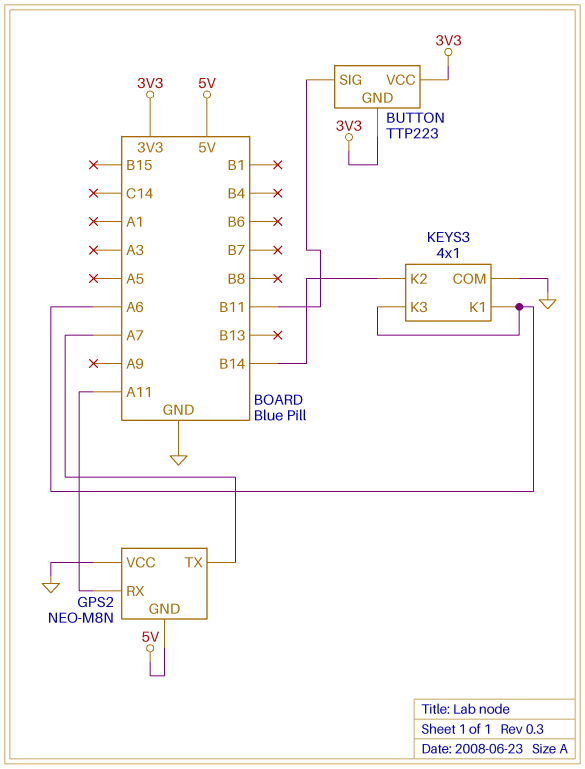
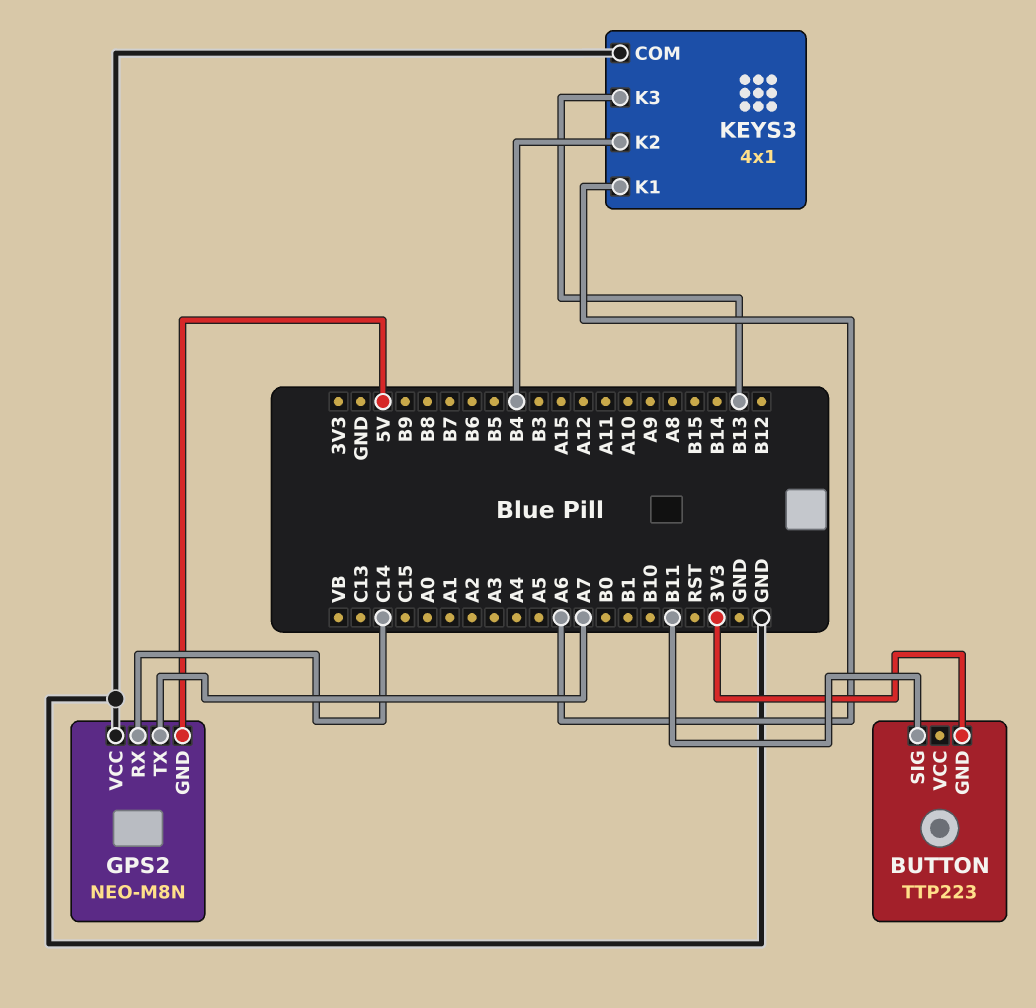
BUTTON pin VCC: 3V3 -> none
GPS2 pin RX: A11 -> C14
KEYS3 pin K2: B14 -> B4
KEYS3 pin K3: A6 -> B13

